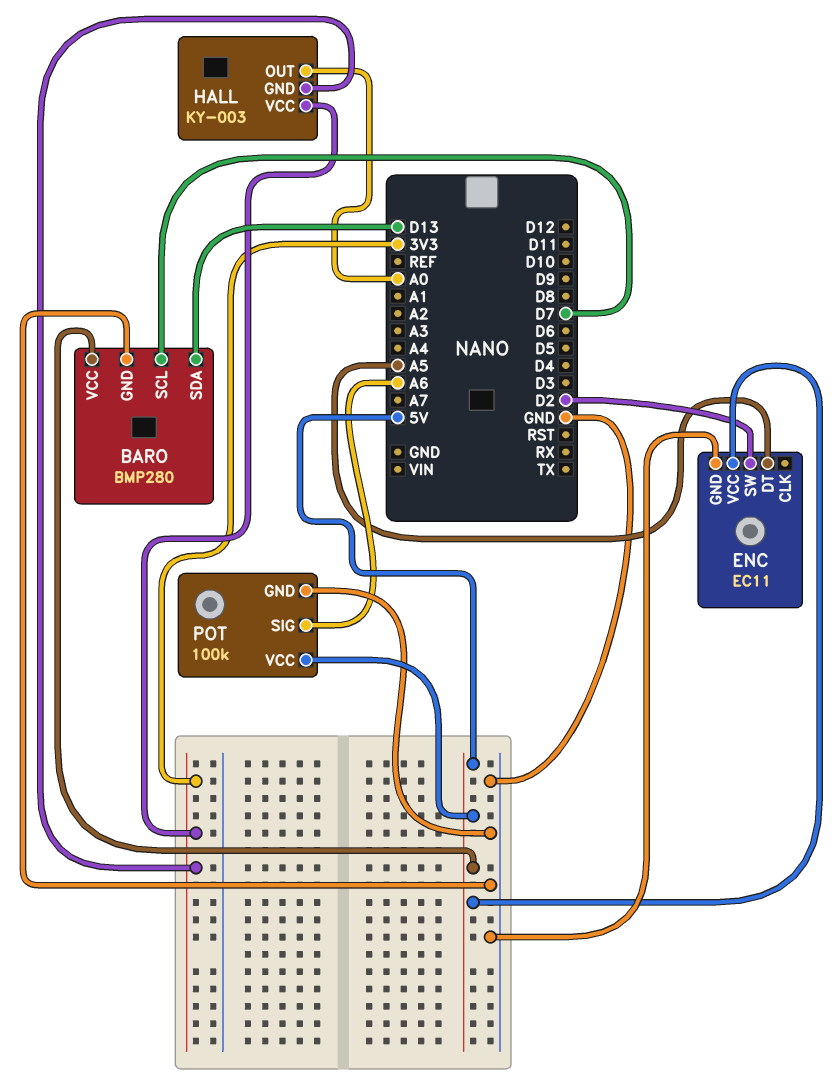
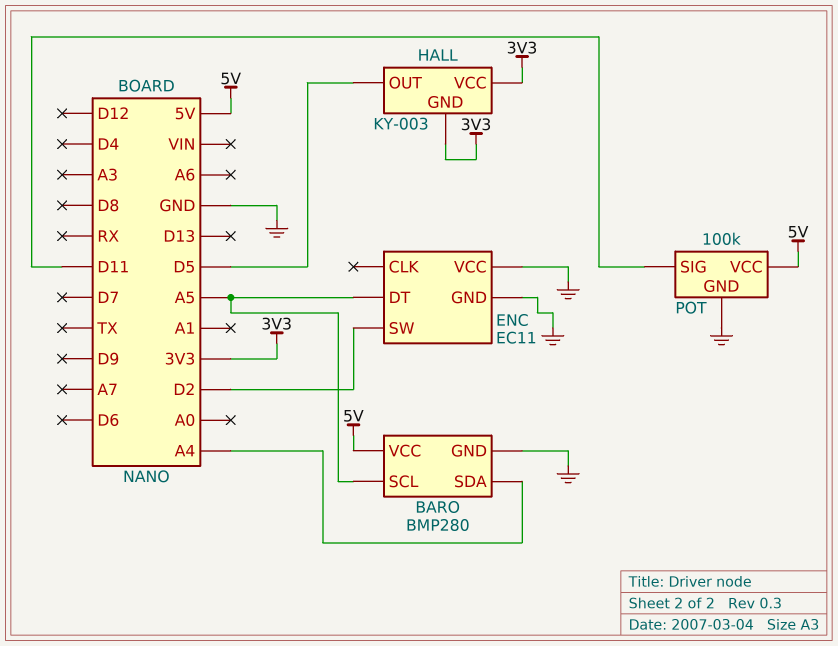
BARO pin SCL: D7 -> A5
BARO pin SDA: D13 -> A4
ENC pin VCC: 5V -> GND
HALL pin OUT: A0 -> D5
POT pin SIG: A6 -> D11

